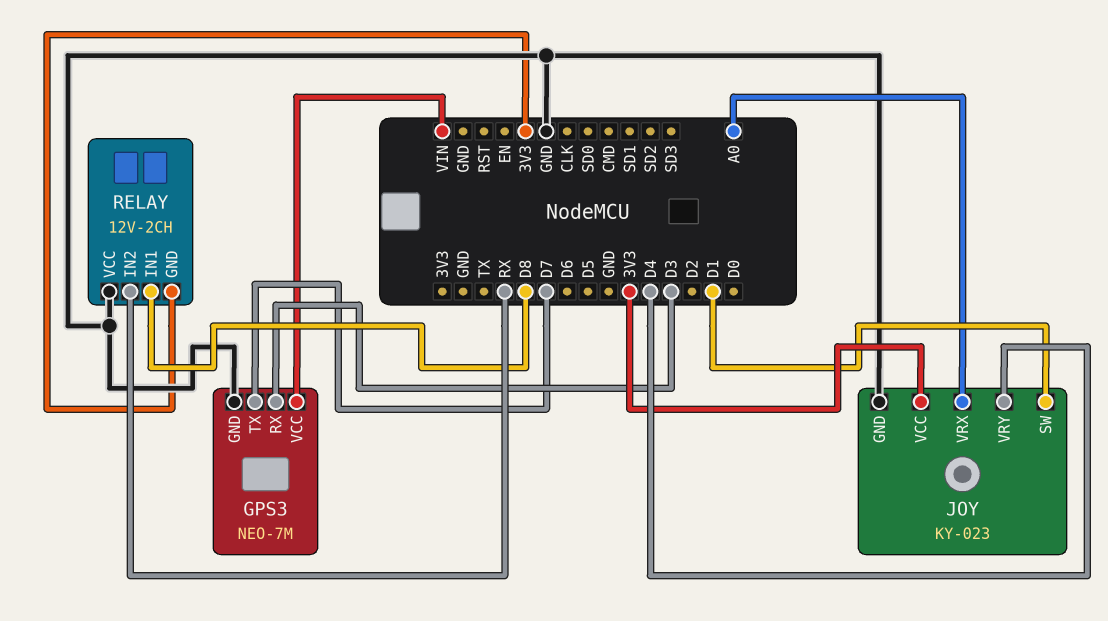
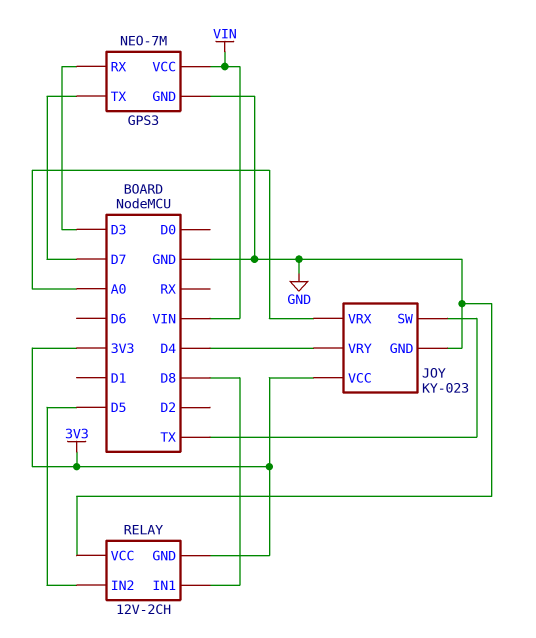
JOY pin SW: D1 -> TX
RELAY pin IN2: RX -> D5

